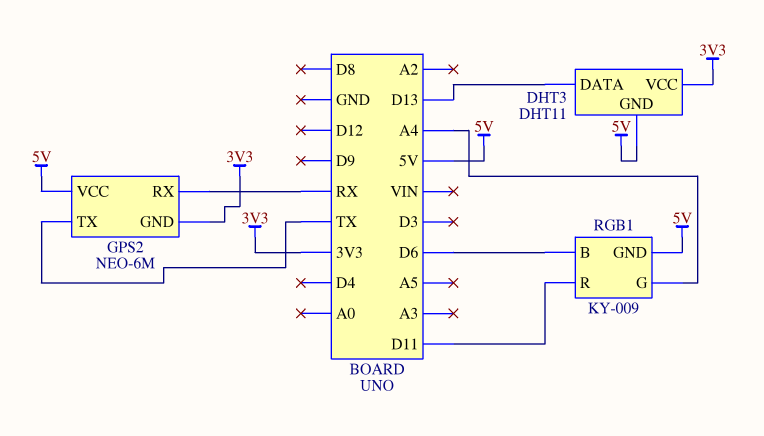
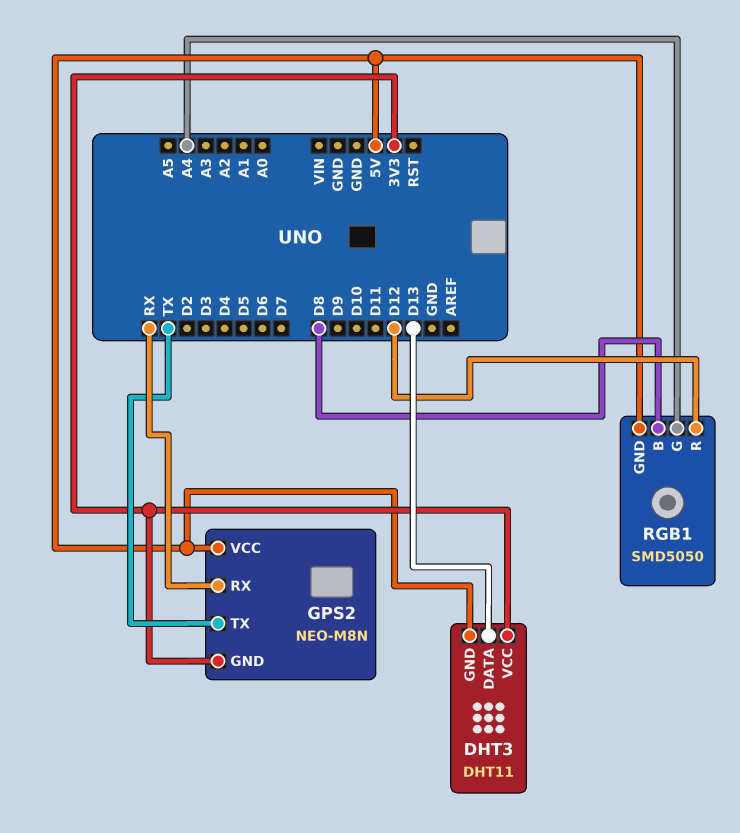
GPS2: NEO-6M -> NEO-M8N
RGB1: KY-009 -> SMD5050
RGB1 pin B: D6 -> D8
RGB1 pin R: D11 -> D12

